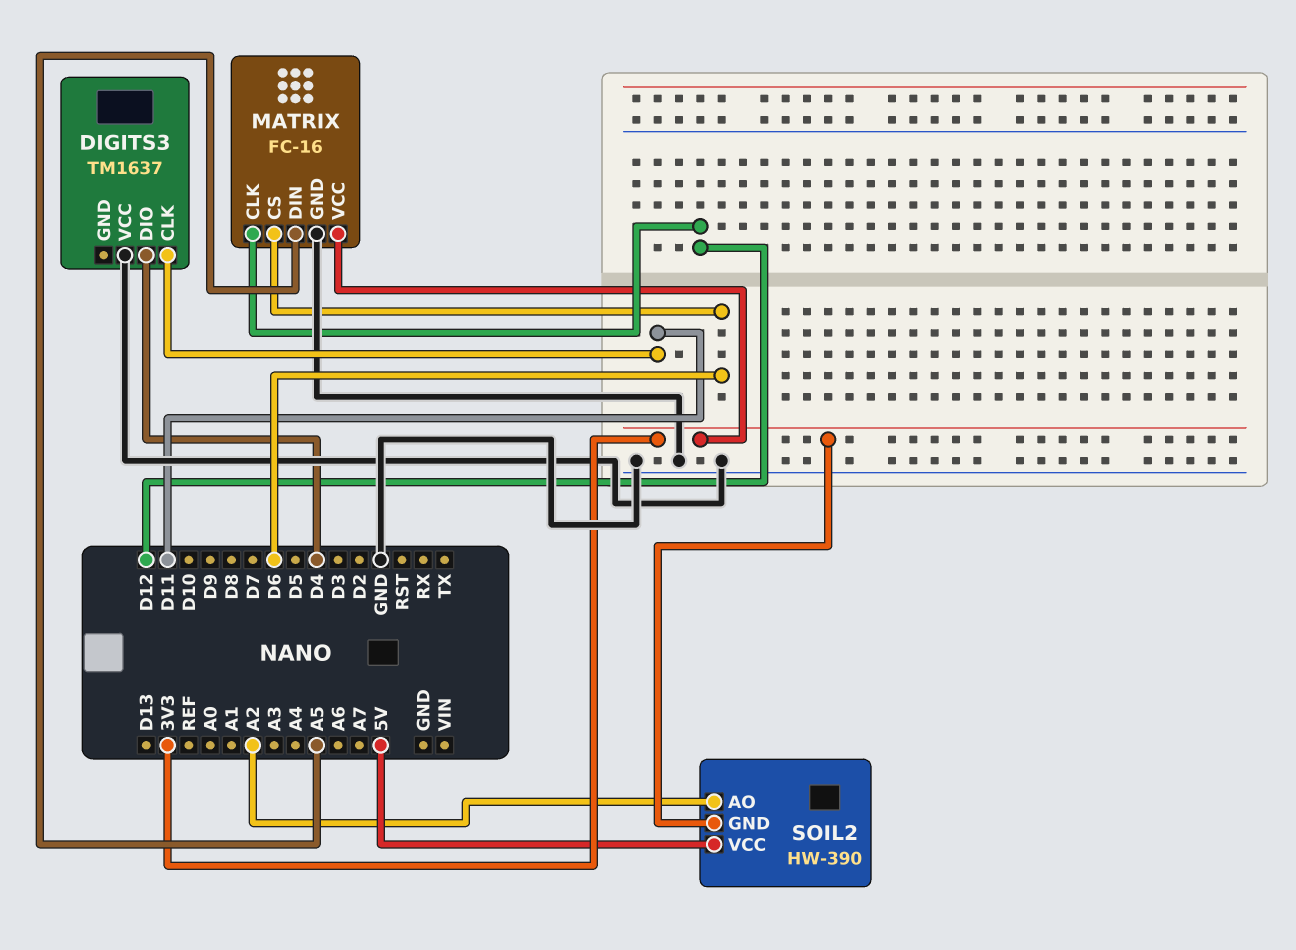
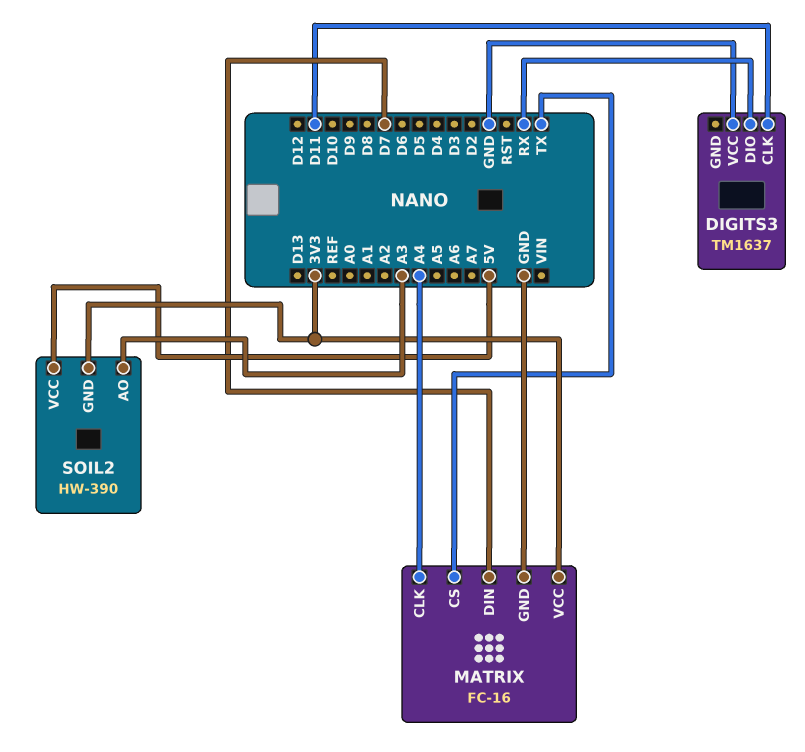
DIGITS3 pin DIO: D4 -> RX
MATRIX pin CLK: D12 -> A4
MATRIX pin CS: D6 -> TX
MATRIX pin DIN: A5 -> D7
SOIL2 pin AO: A2 -> A3

